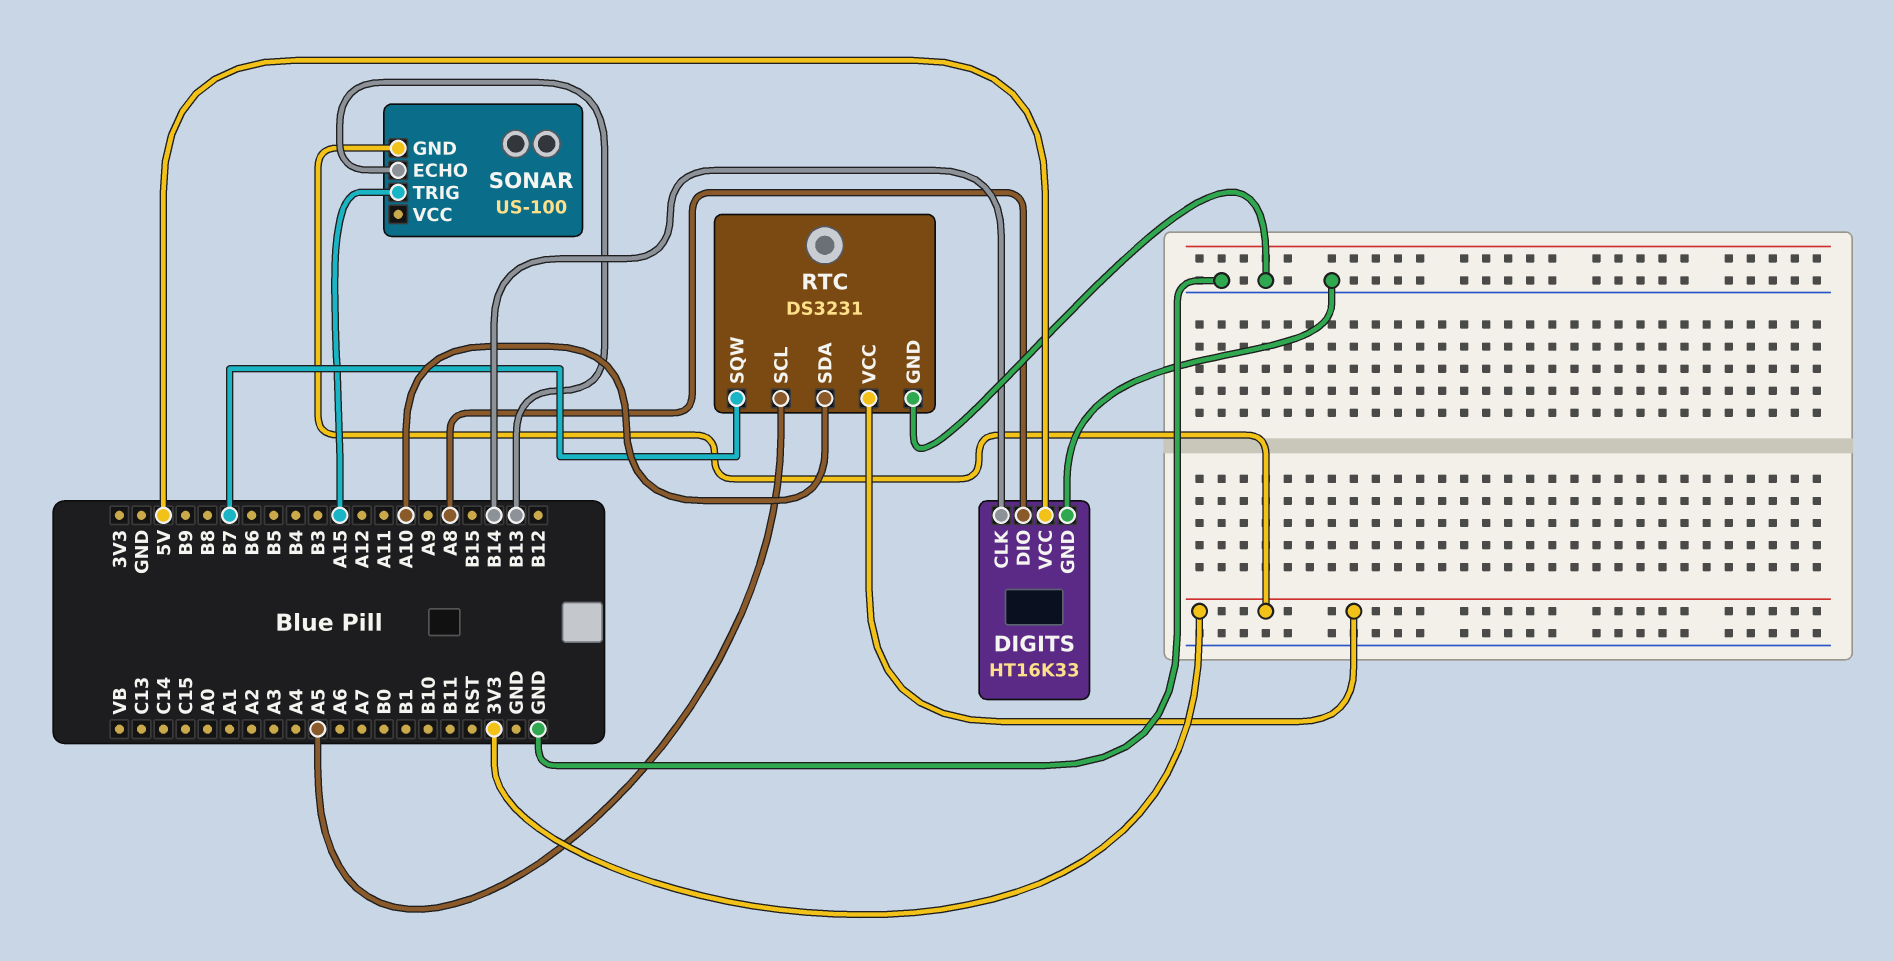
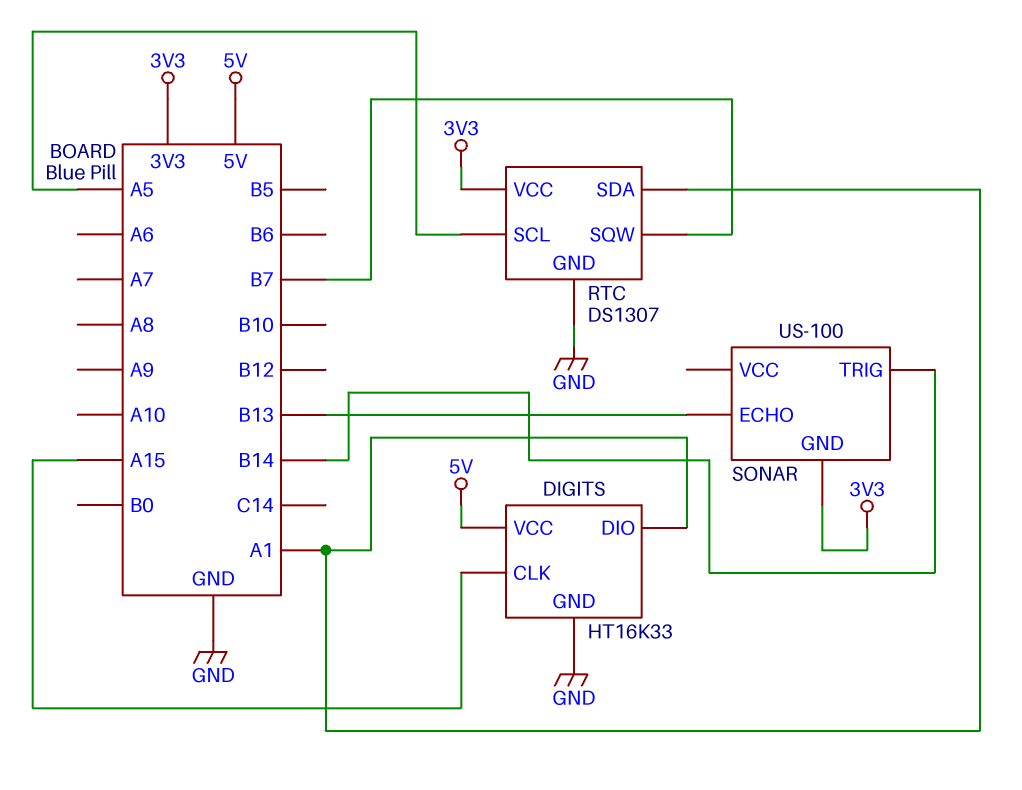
DIGITS pin CLK: B14 -> A15
DIGITS pin DIO: A8 -> A1
RTC: DS3231 -> DS1307
RTC pin SDA: A10 -> A1
SONAR pin TRIG: A15 -> B14

